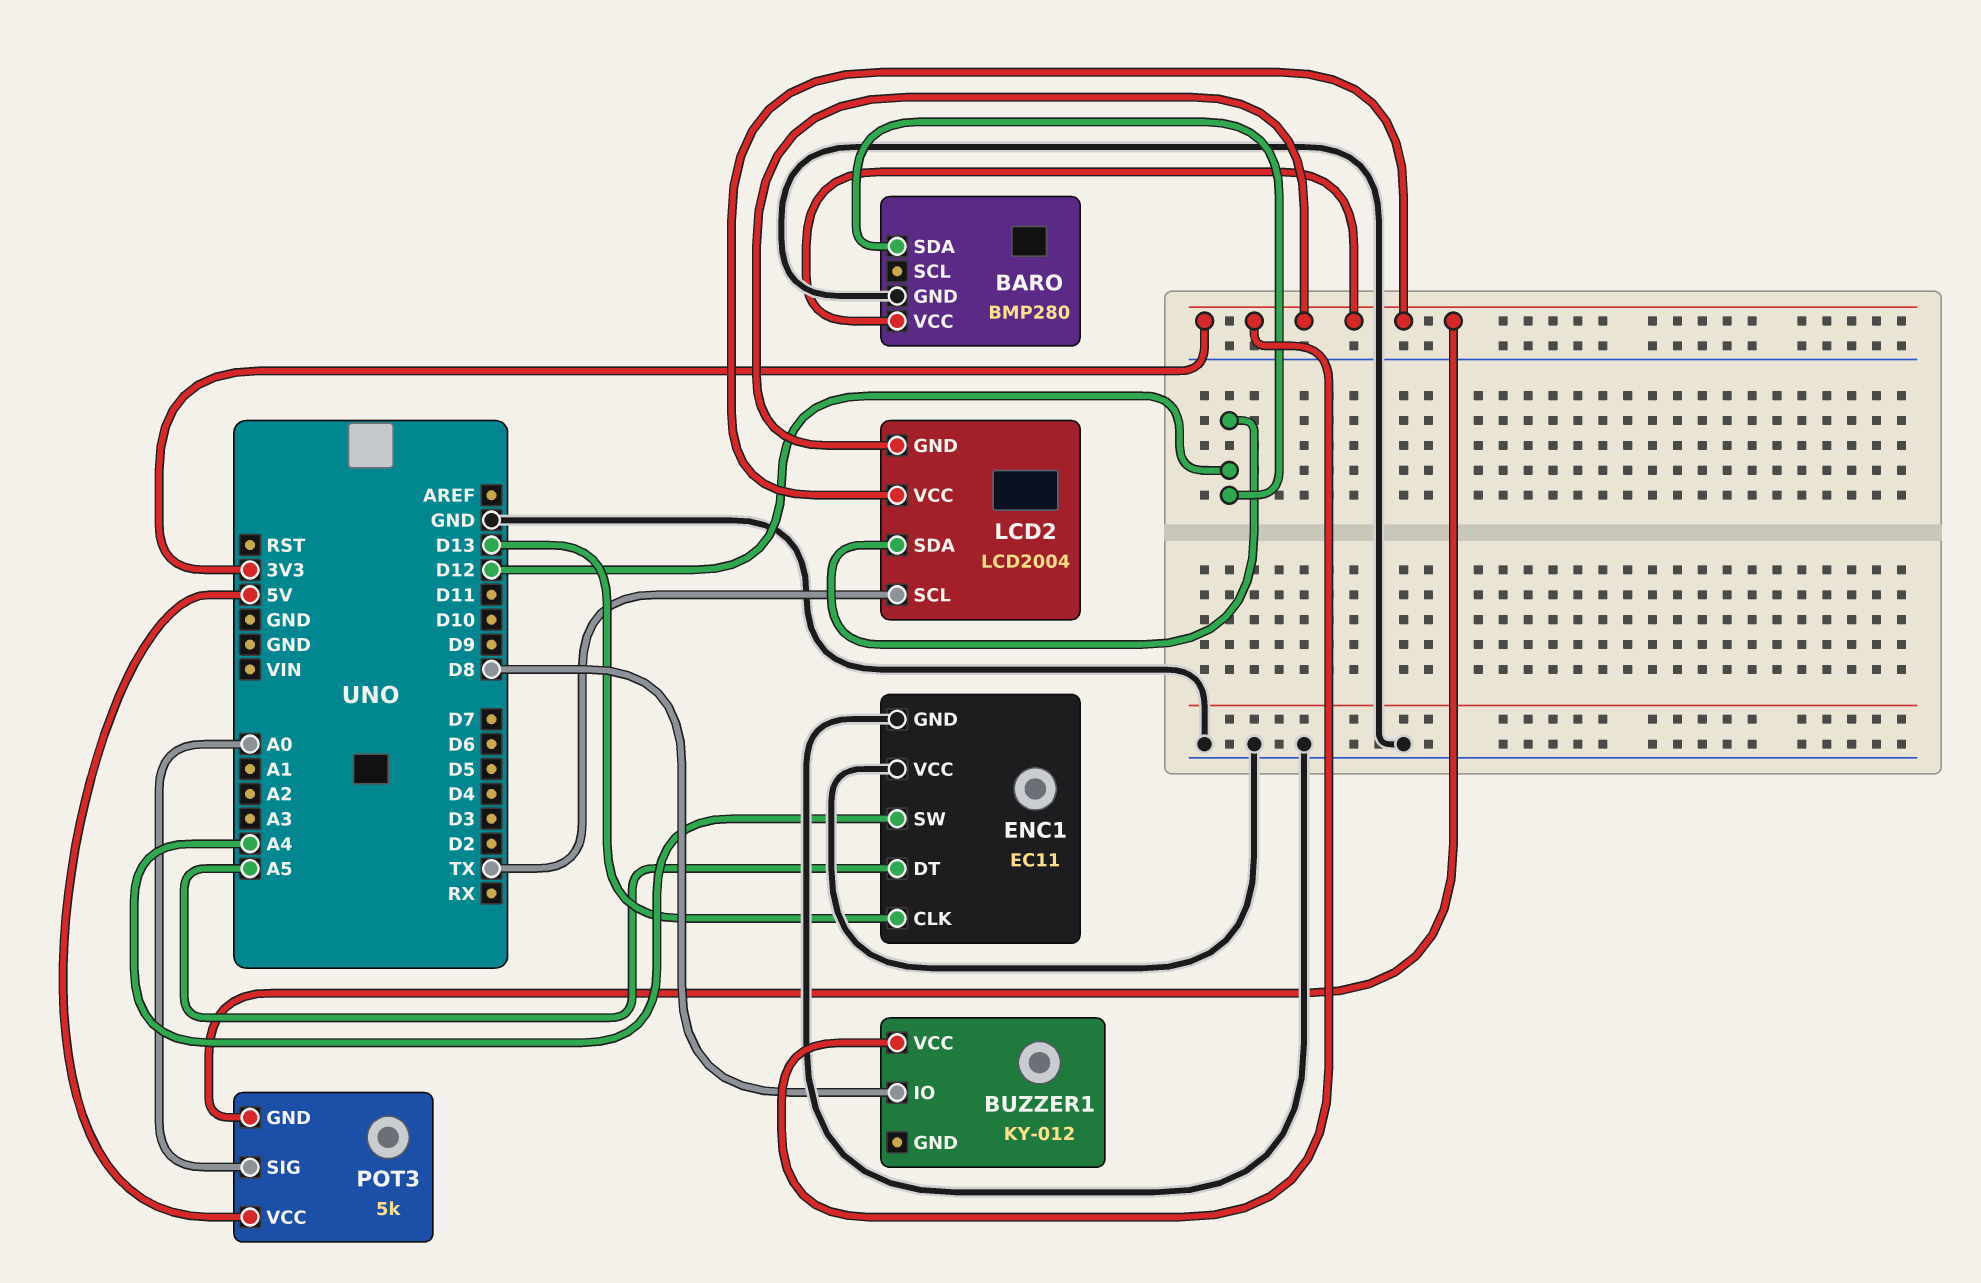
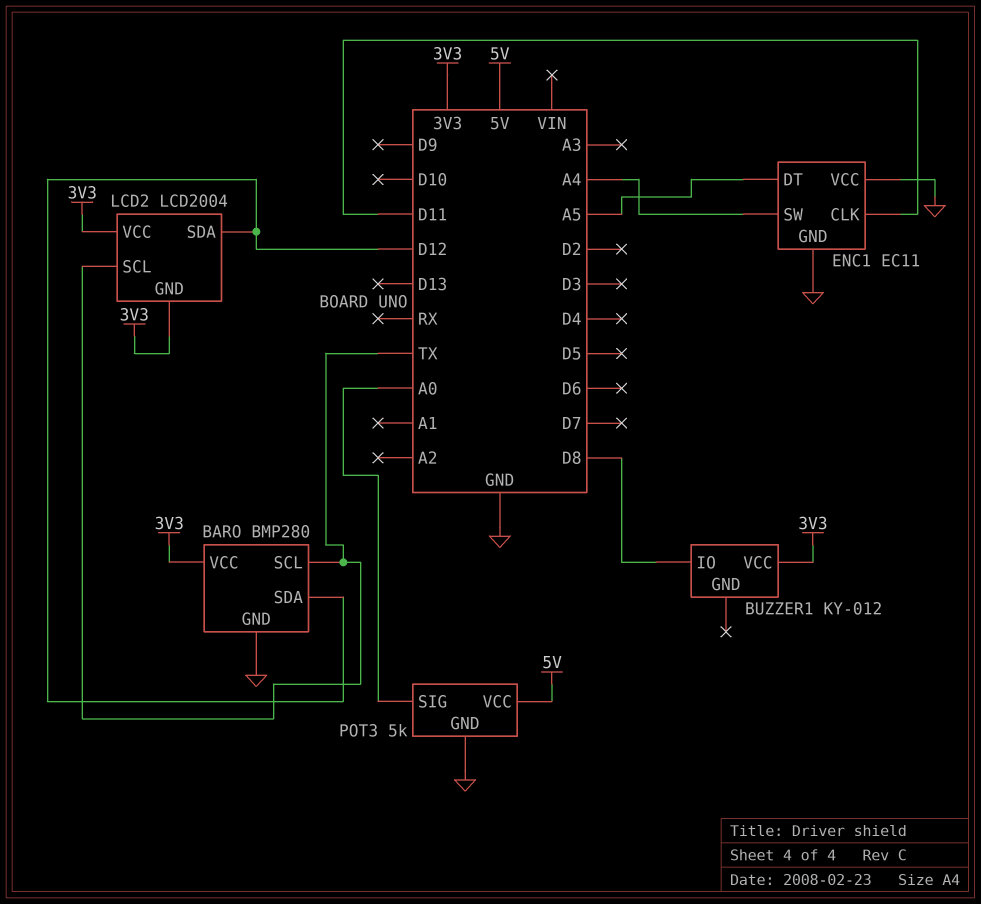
BARO pin SCL: none -> TX
ENC1 pin CLK: D13 -> D11
POT3 pin GND: 3V3 -> GND

